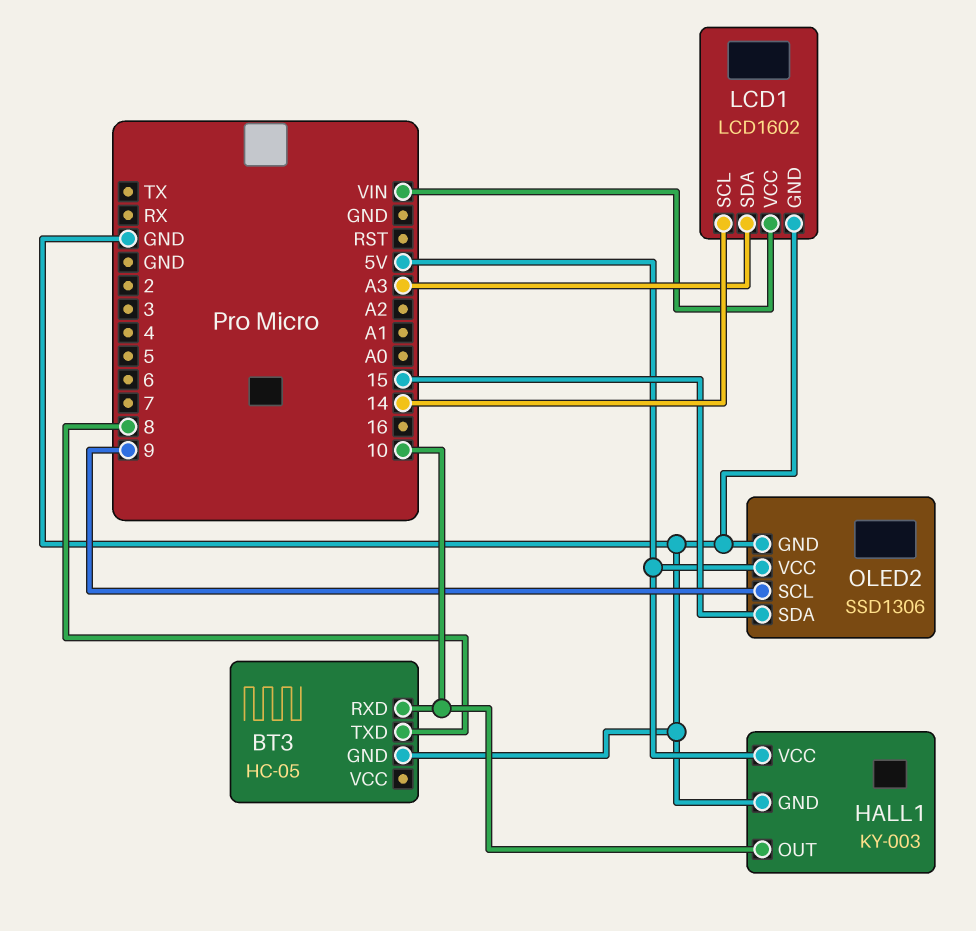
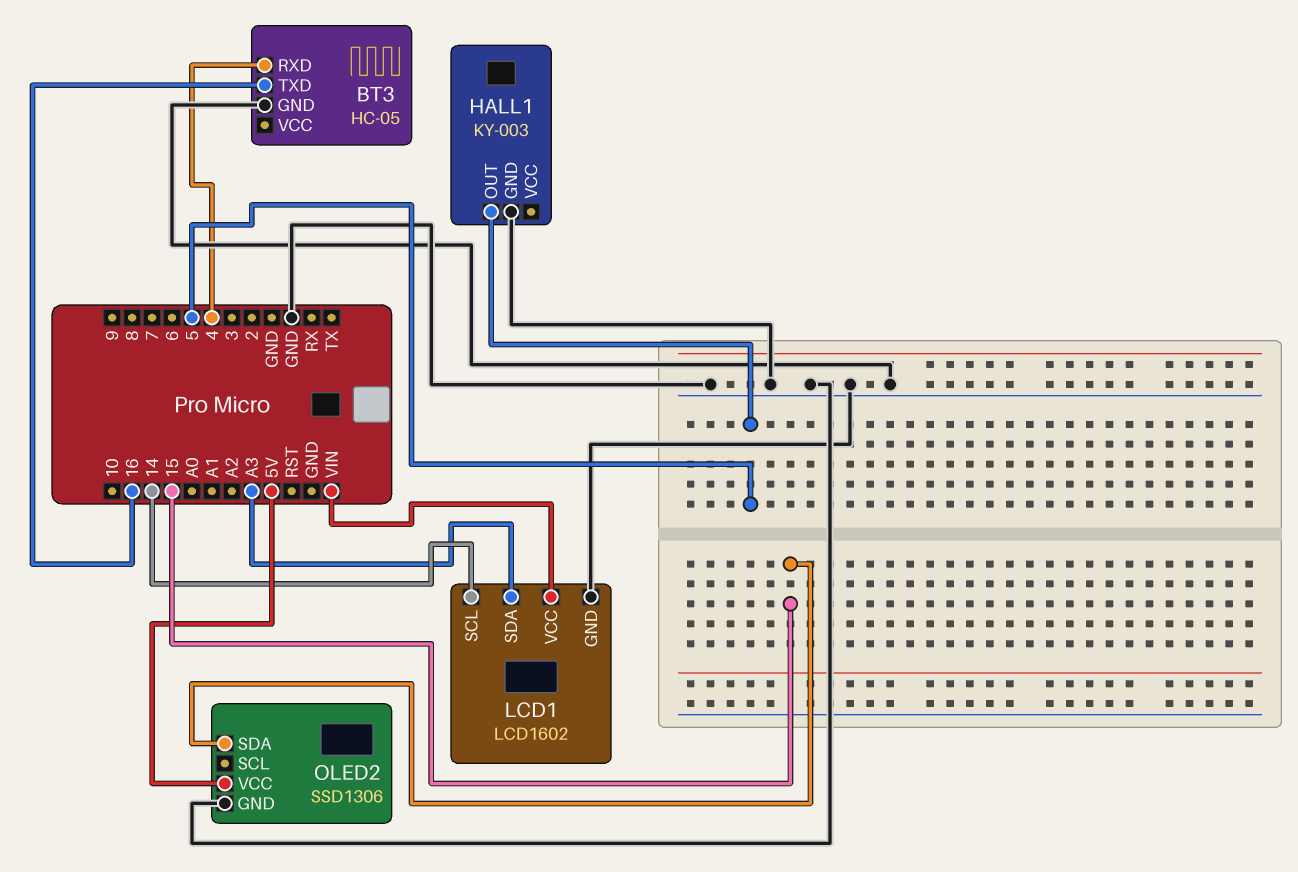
BT3 pin RXD: 10 -> 4
BT3 pin TXD: 8 -> 16
HALL1 pin OUT: 10 -> 5
HALL1 pin VCC: 5V -> none
OLED2 pin SCL: 9 -> none

